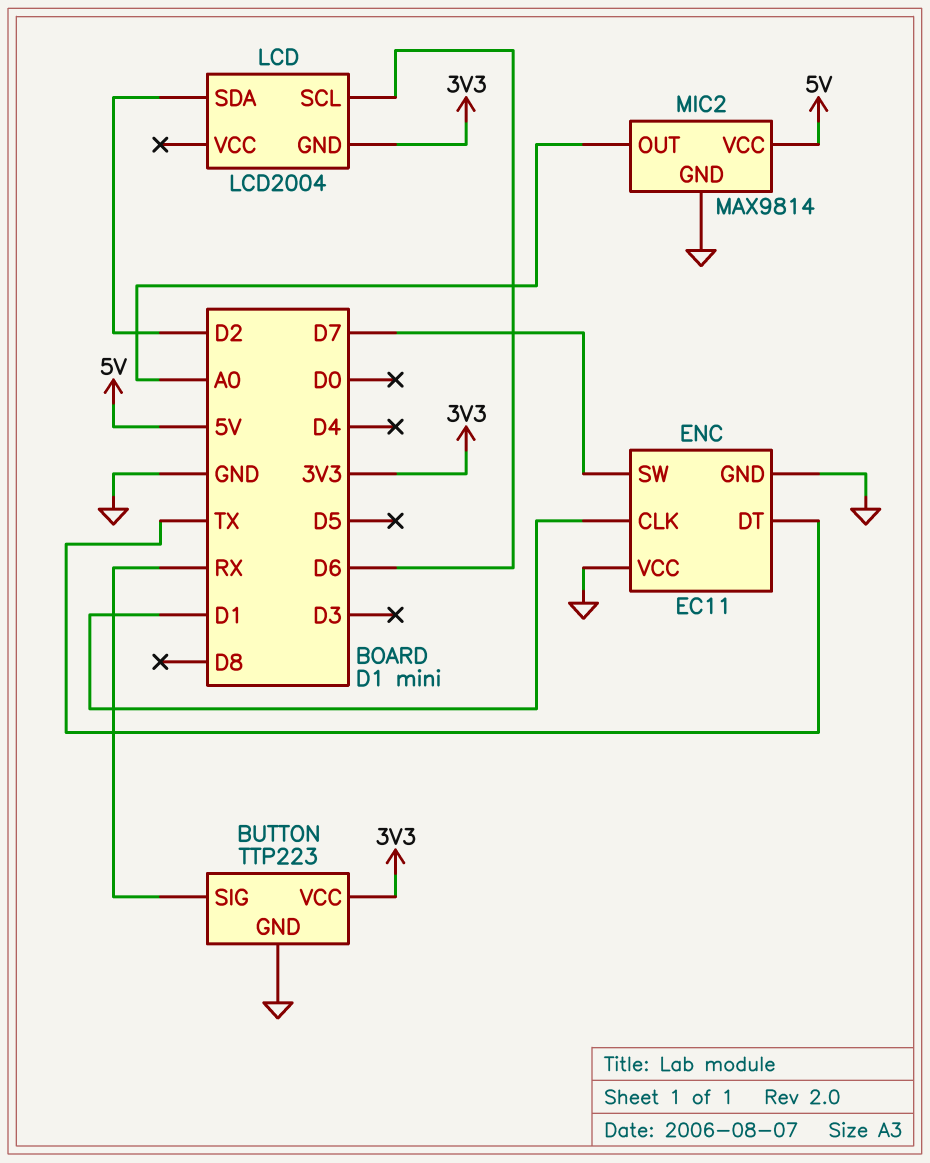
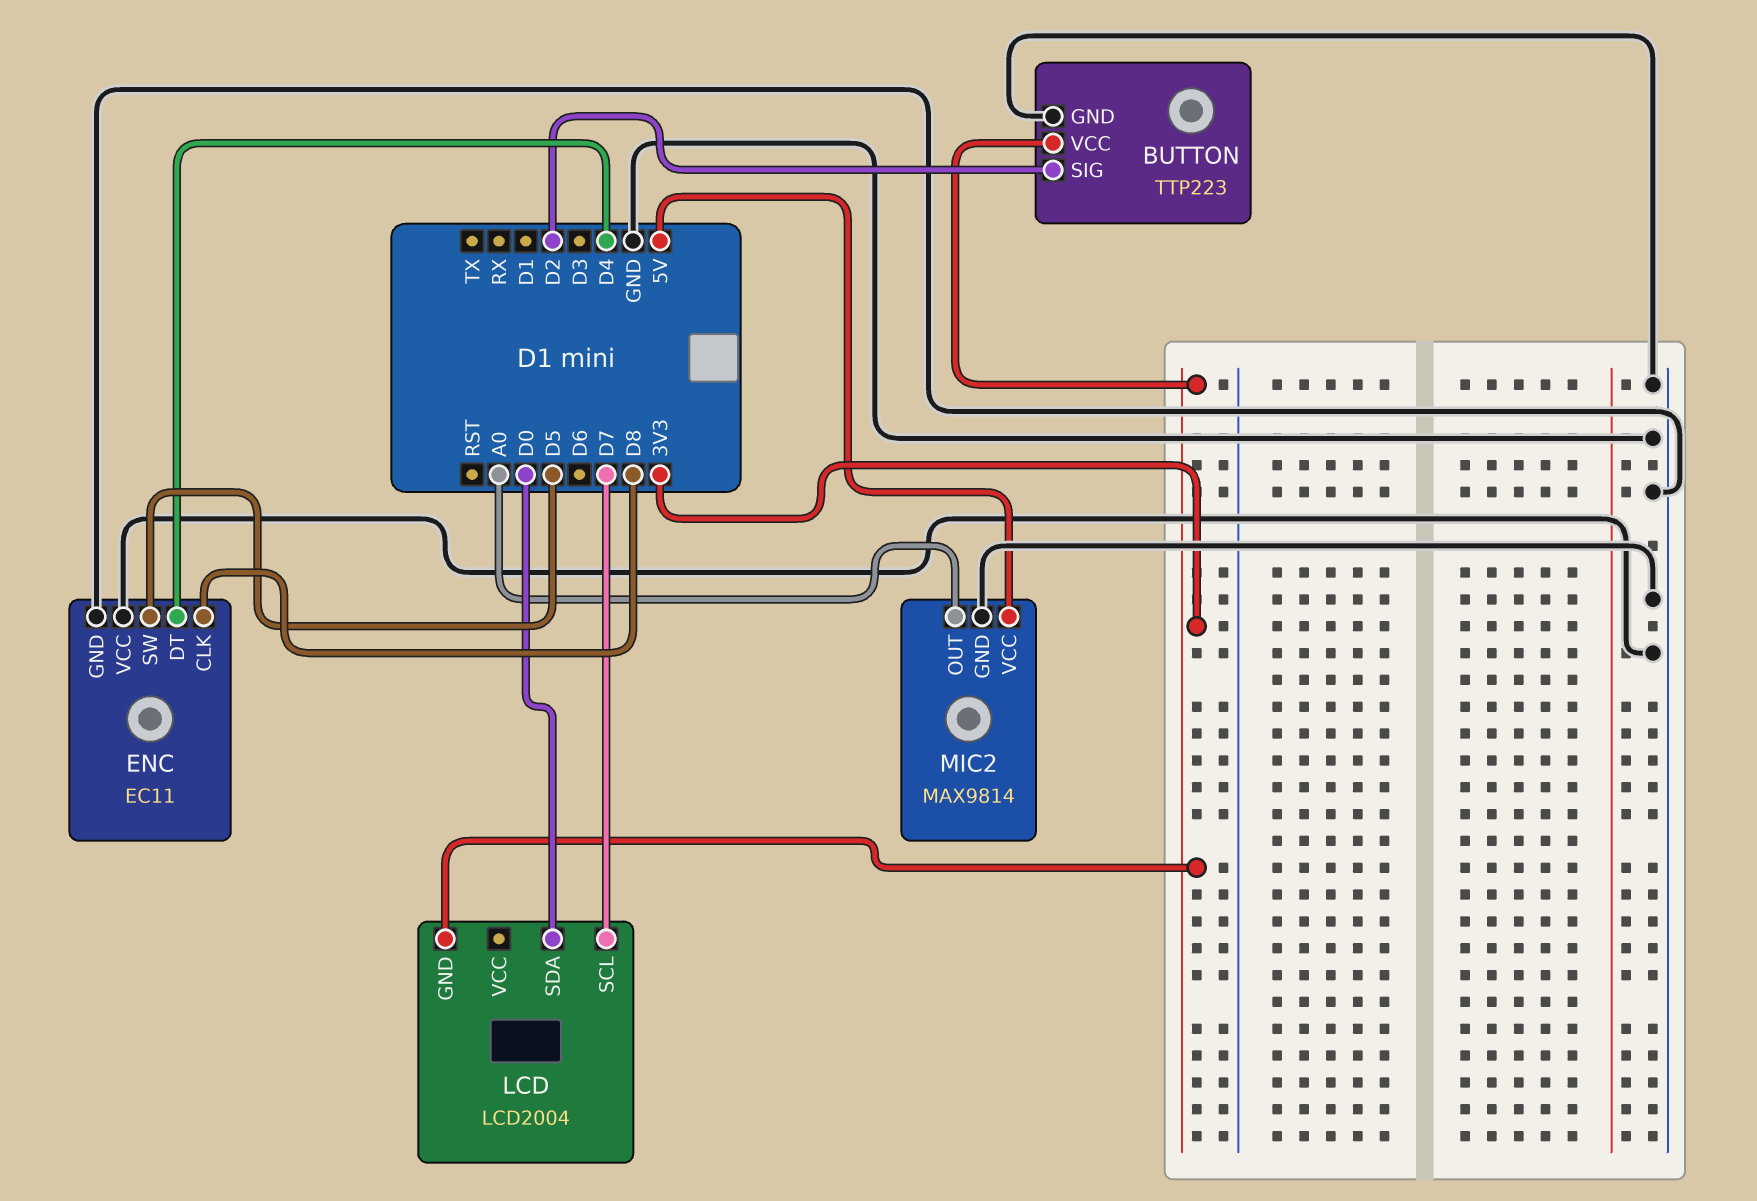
BUTTON pin SIG: RX -> D2
ENC pin CLK: D1 -> D8
ENC pin DT: TX -> D4
ENC pin SW: D7 -> D5
LCD pin SCL: D6 -> D7
LCD pin SDA: D2 -> D0

